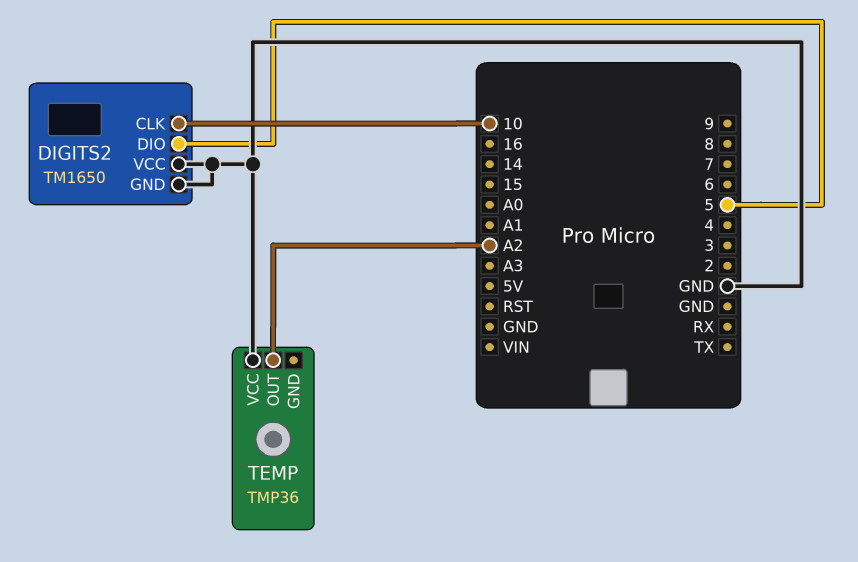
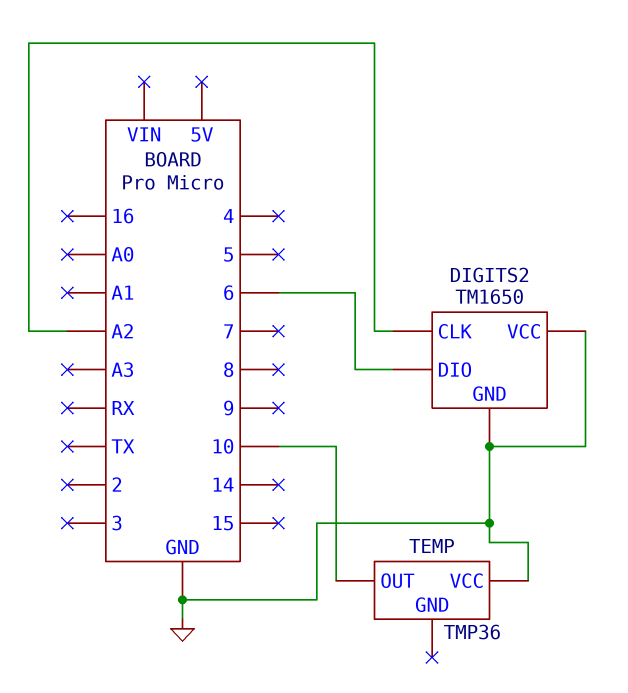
DIGITS2 pin CLK: 10 -> A2
DIGITS2 pin DIO: 5 -> 6
TEMP pin OUT: A2 -> 10

